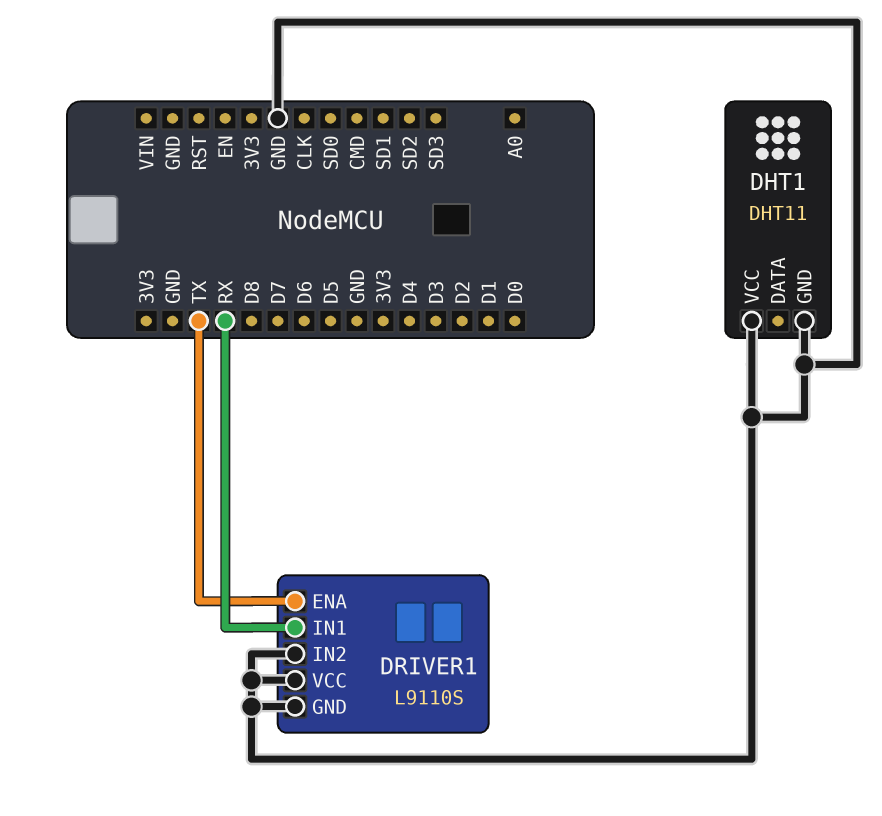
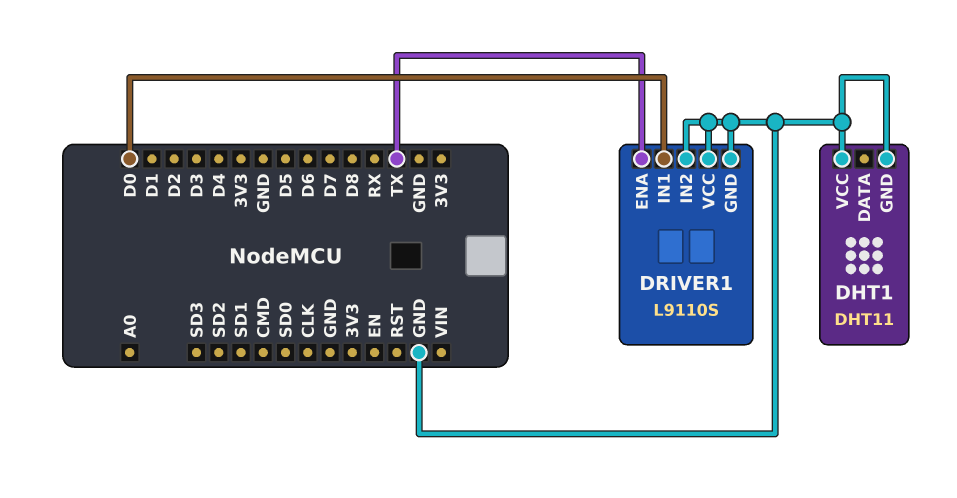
DRIVER1 pin IN1: RX -> D0

